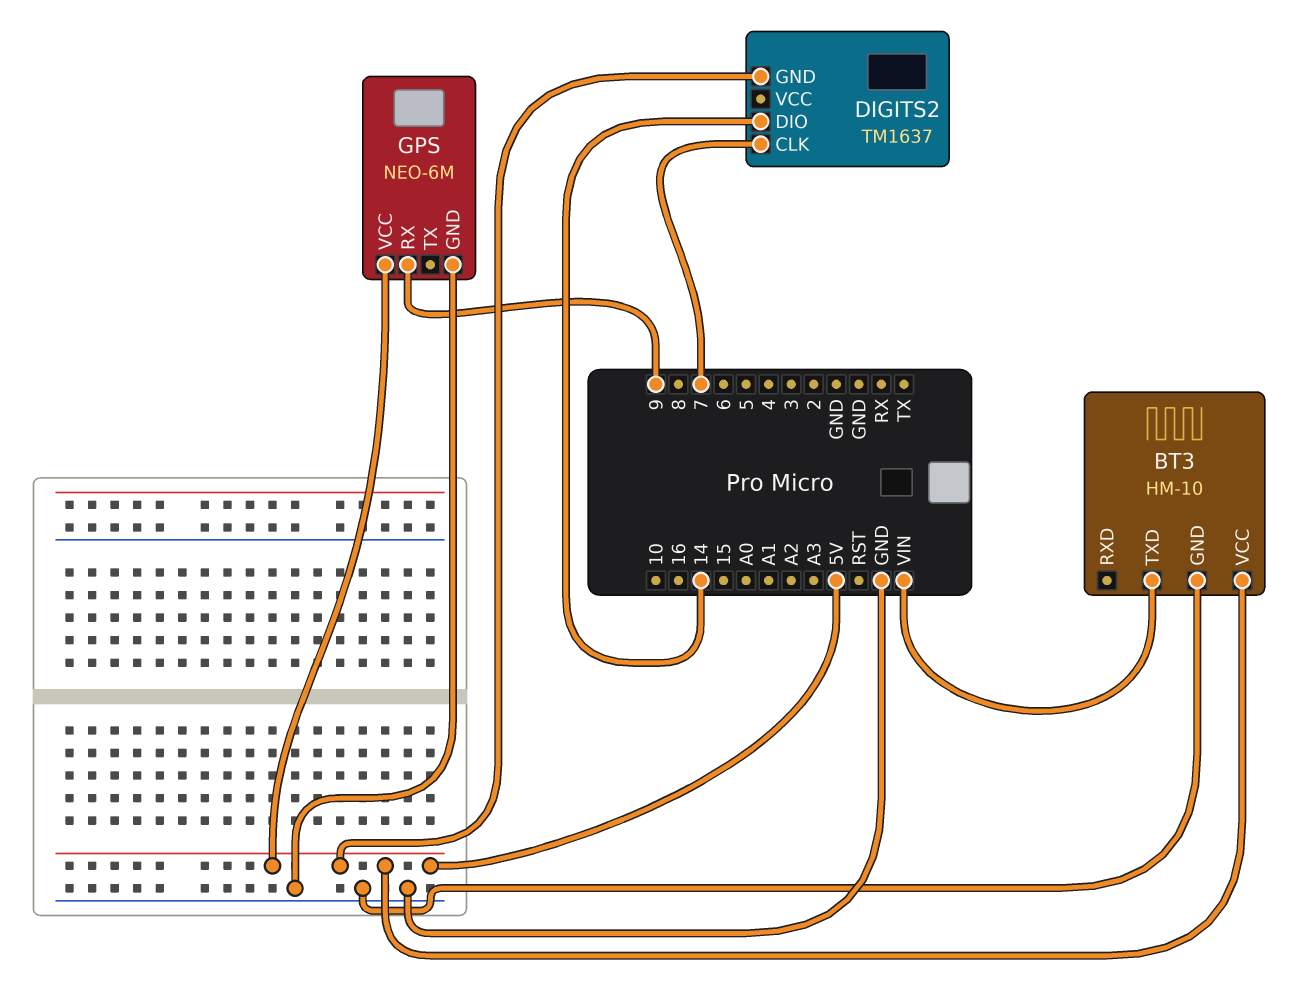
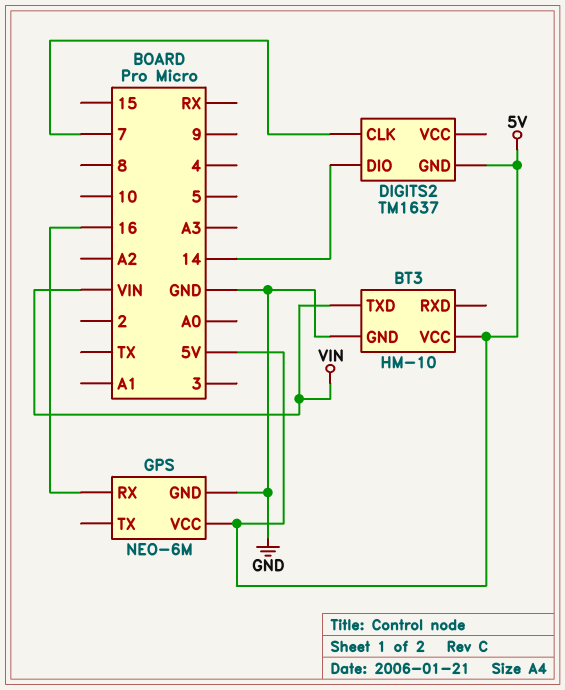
GPS pin RX: 9 -> 16

